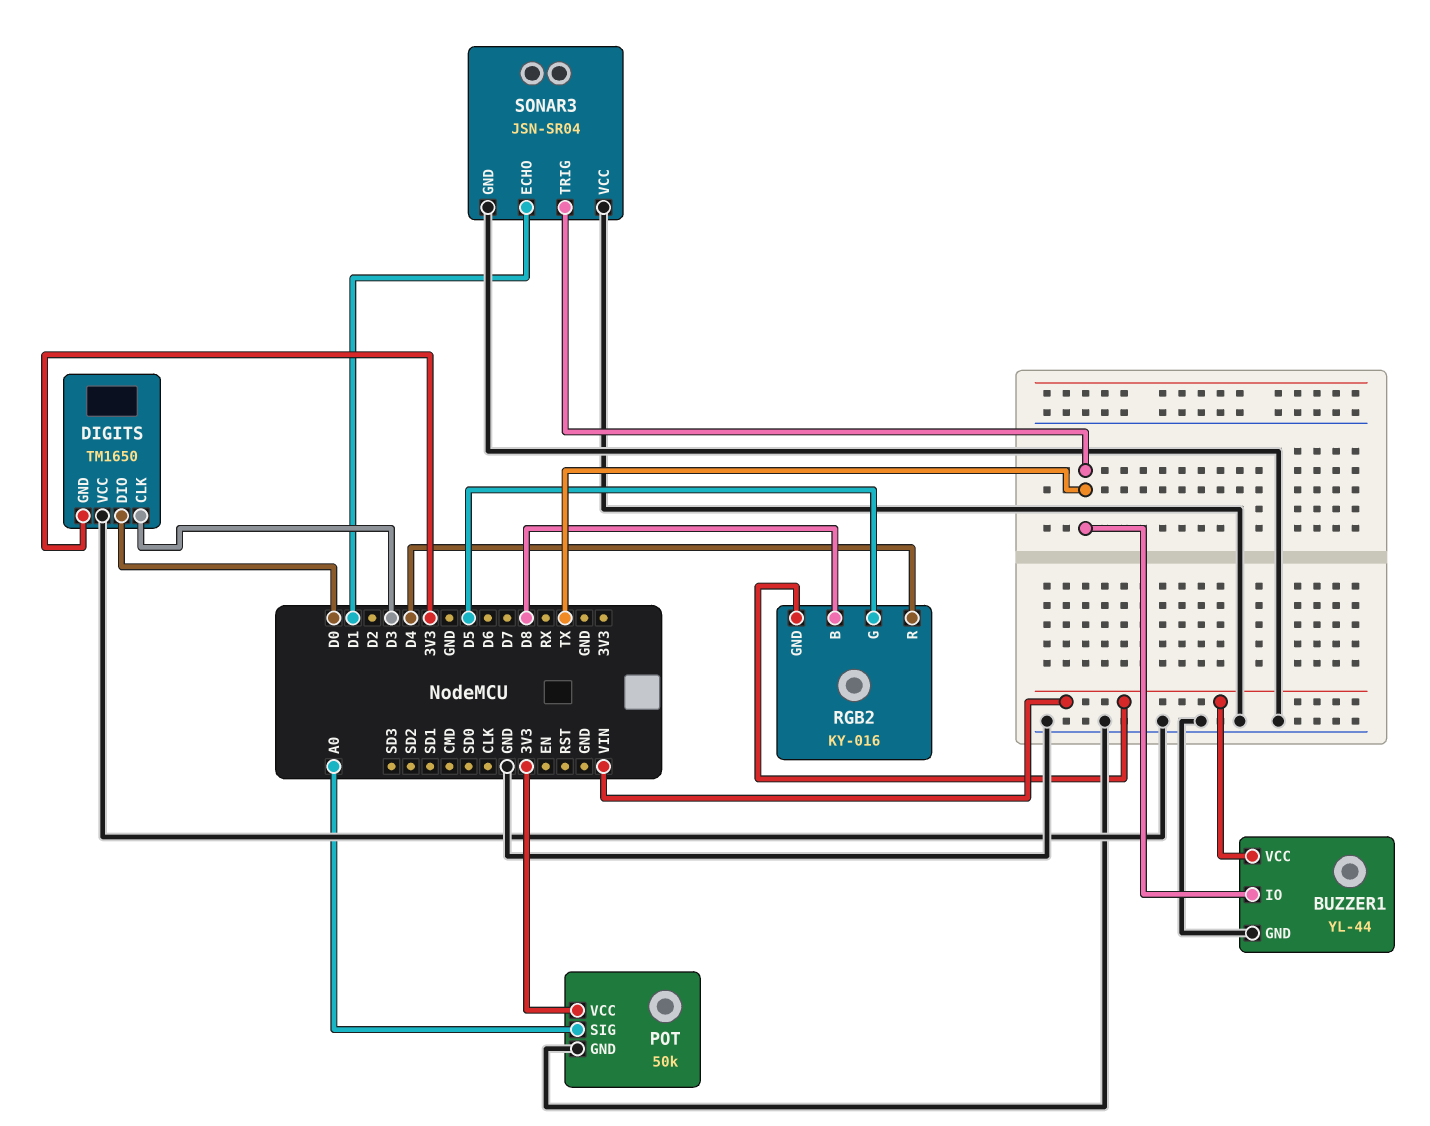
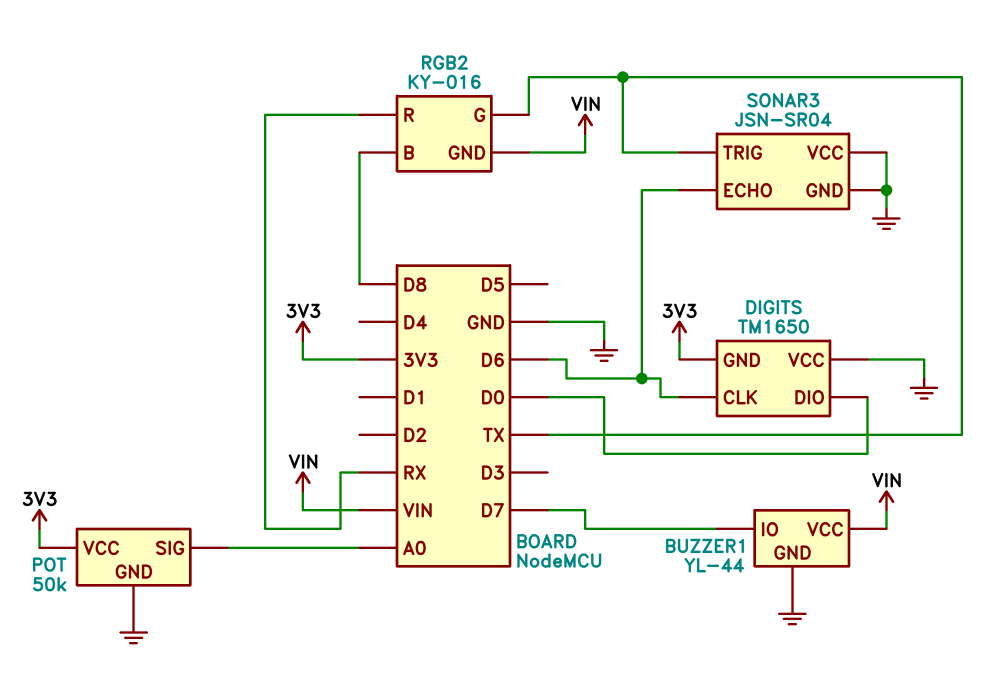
BUZZER1 pin IO: TX -> D7
DIGITS pin CLK: D3 -> D6
RGB2 pin G: D5 -> TX
RGB2 pin R: D4 -> RX
SONAR3 pin ECHO: D1 -> D6

